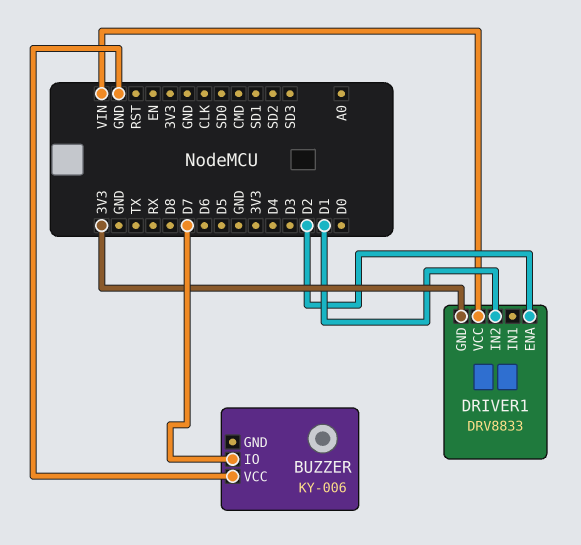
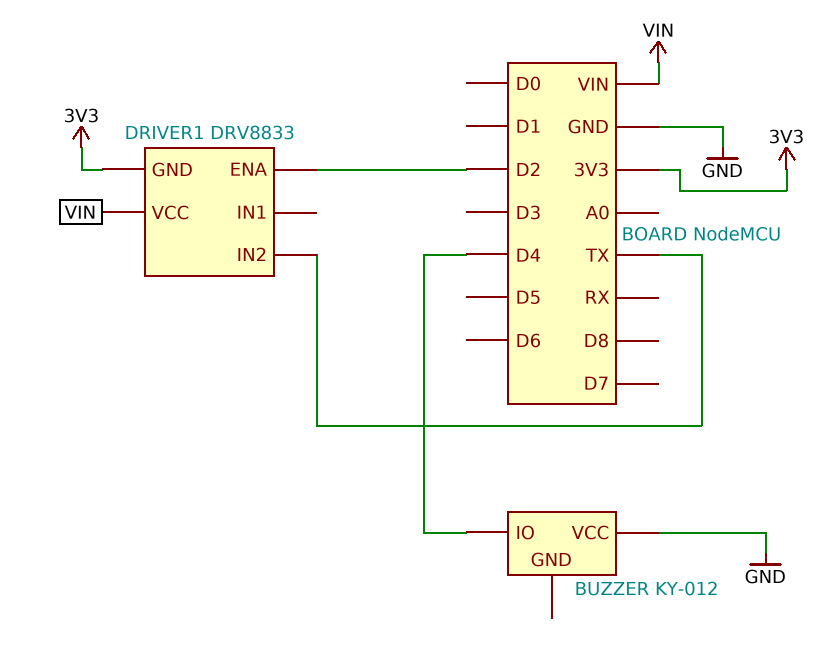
BUZZER: KY-006 -> KY-012
BUZZER pin IO: D7 -> D4
DRIVER1 pin IN2: D1 -> TX

